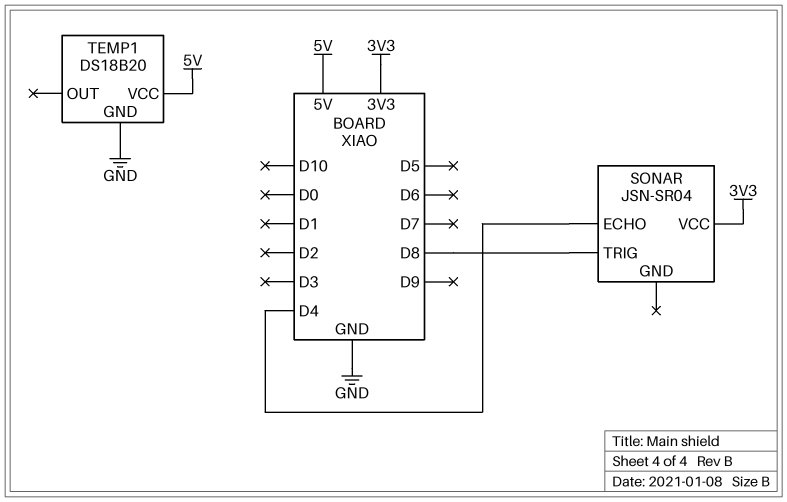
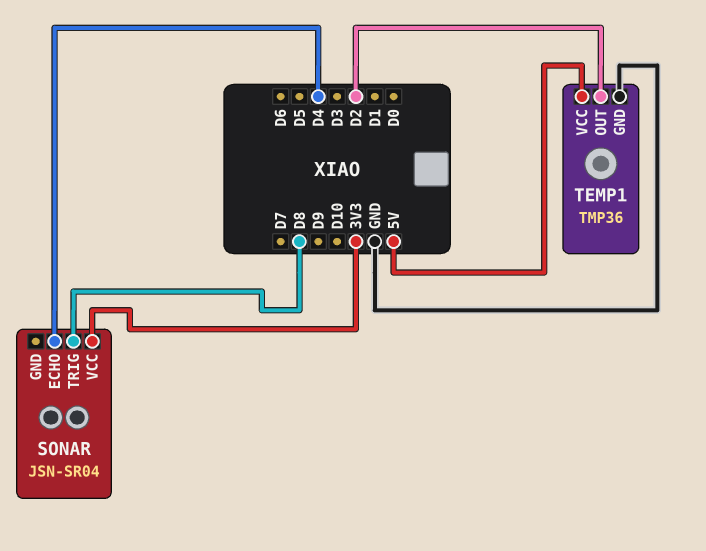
TEMP1: DS18B20 -> TMP36
TEMP1 pin OUT: none -> D2

